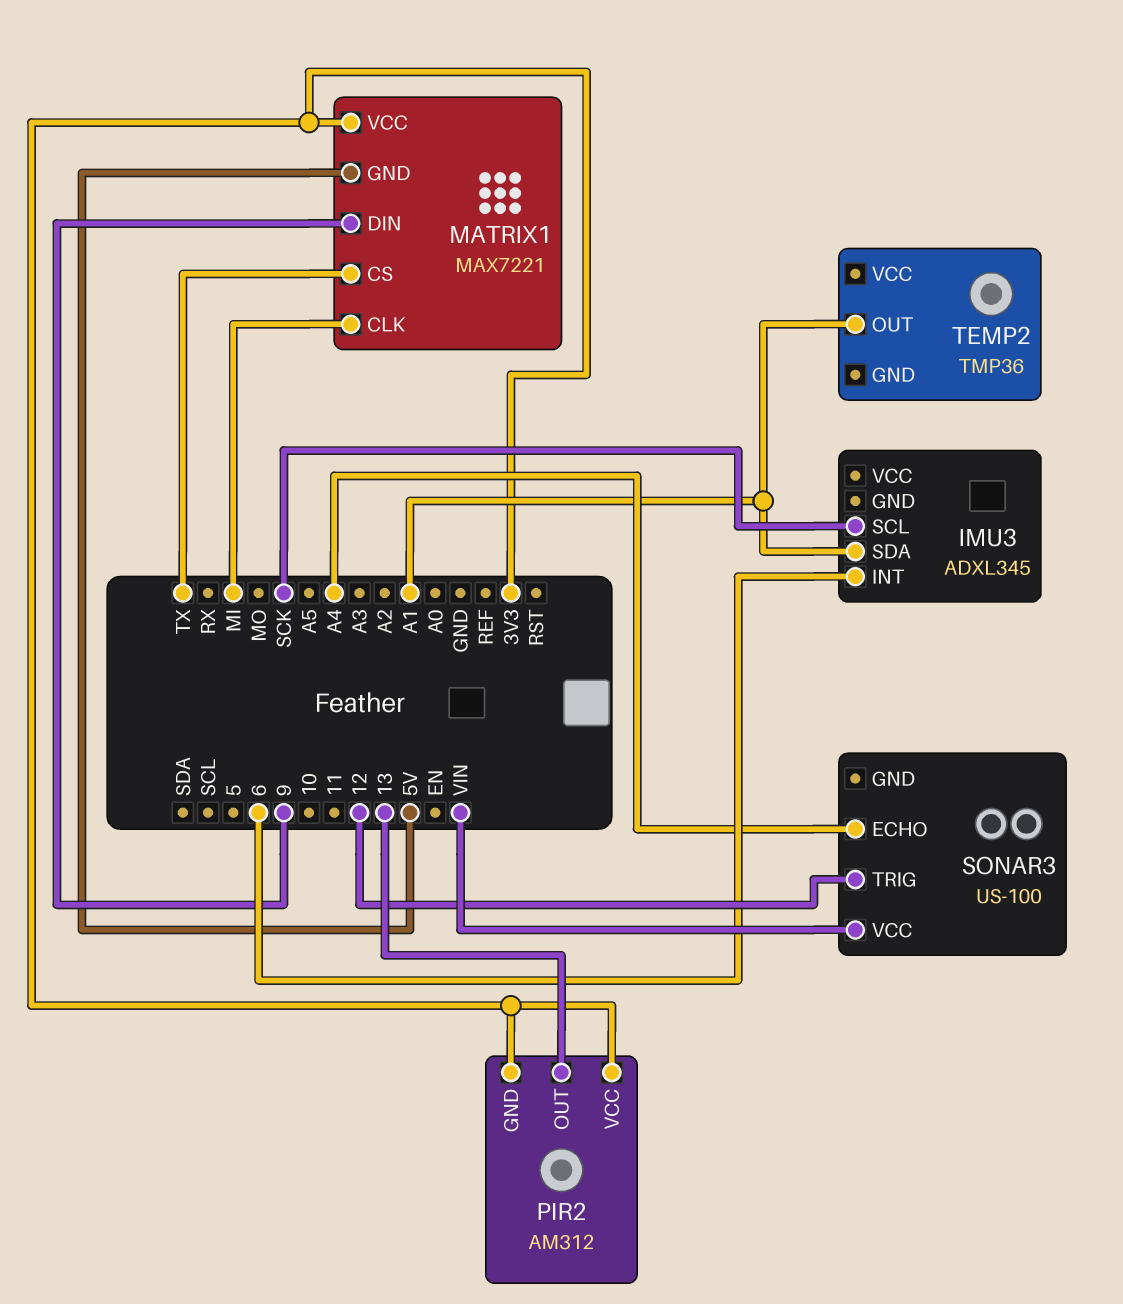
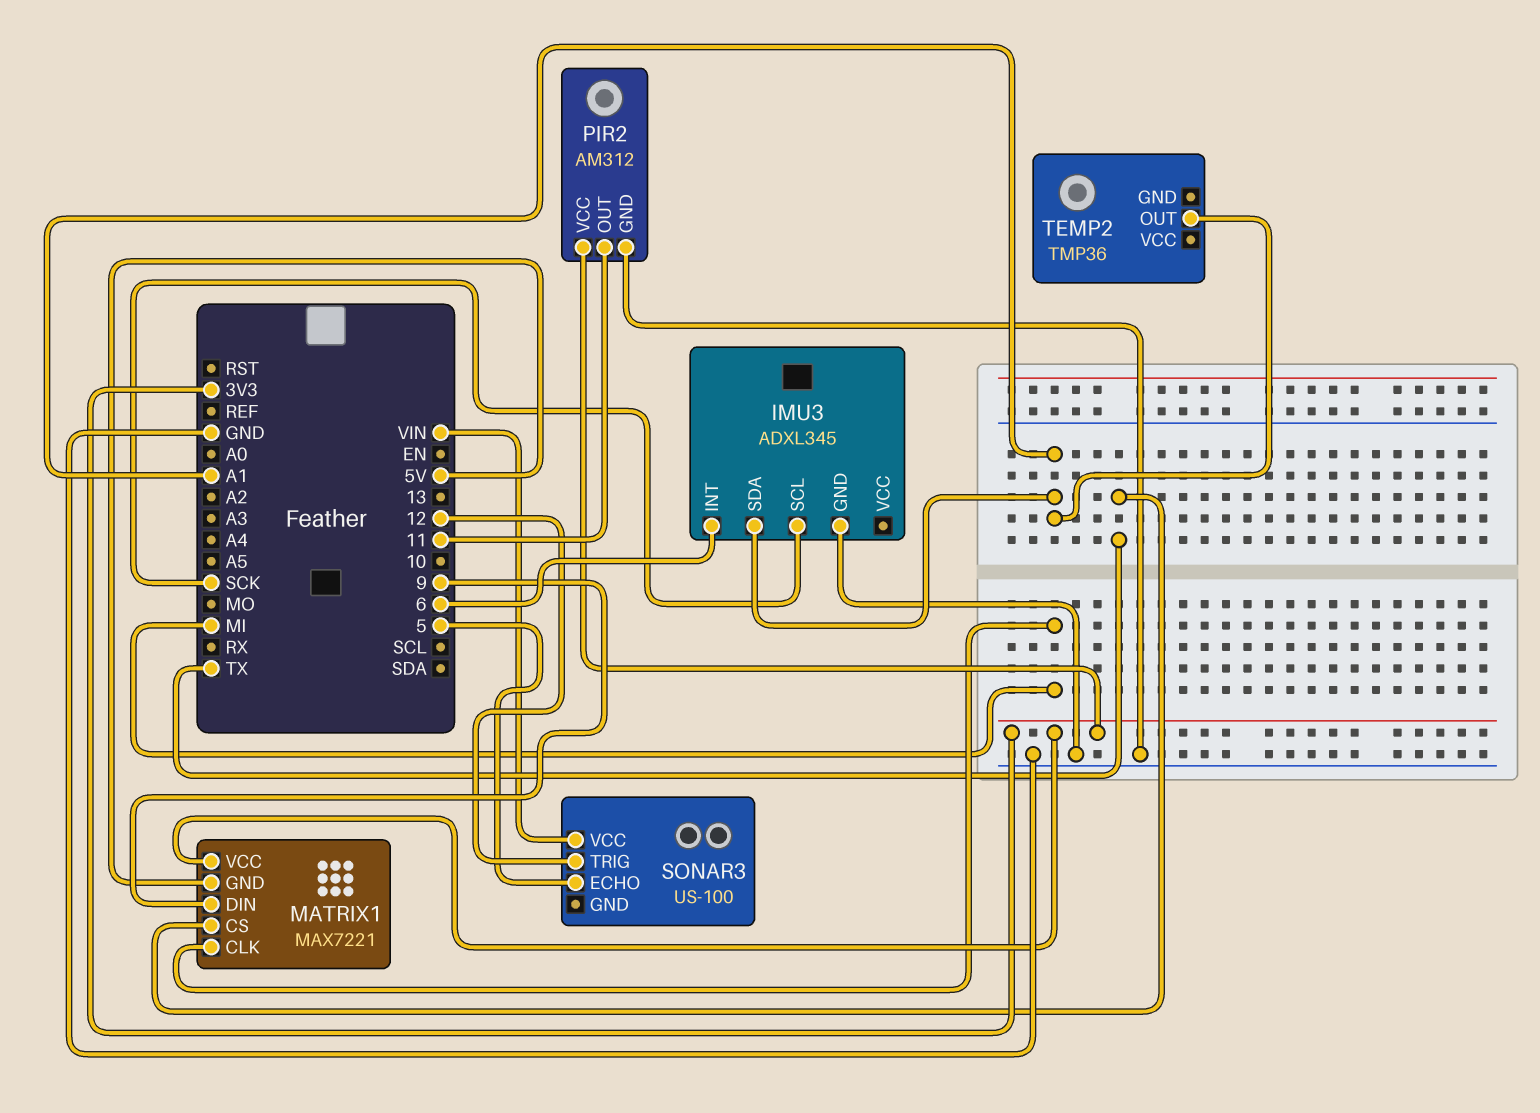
IMU3 pin GND: none -> GND
PIR2 pin GND: 3V3 -> GND
PIR2 pin OUT: 13 -> 11
SONAR3 pin ECHO: A4 -> 5

